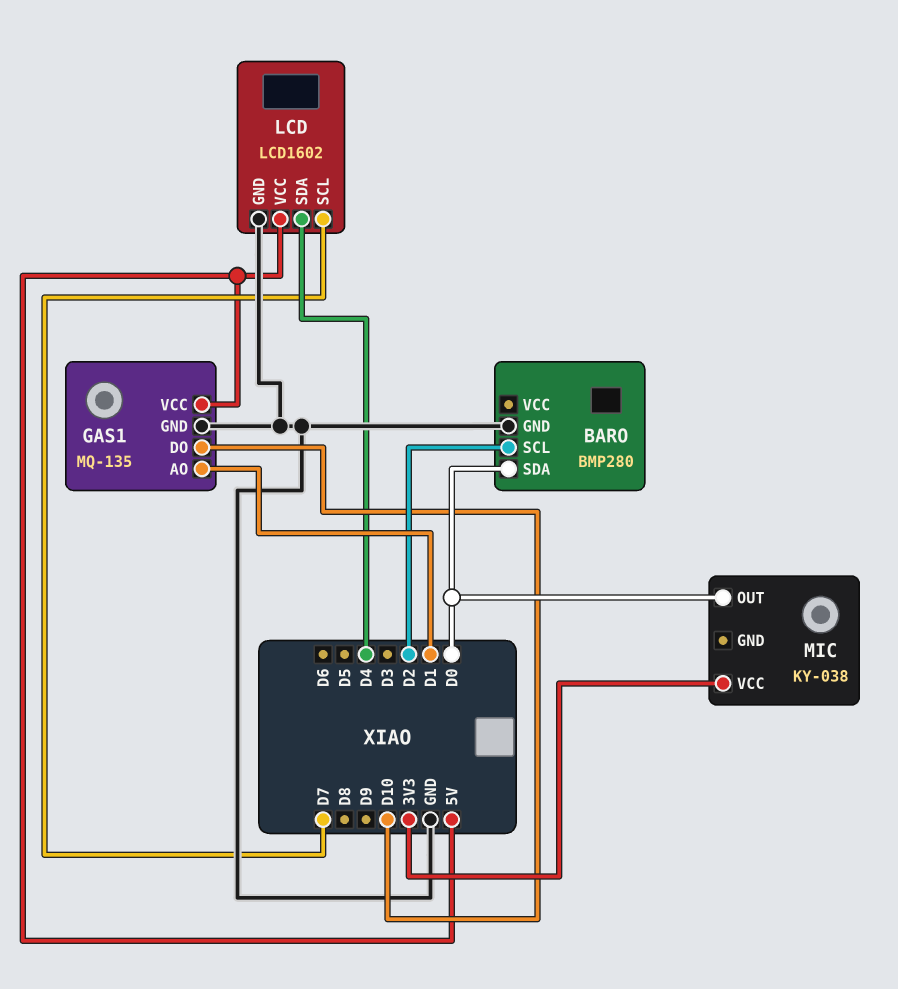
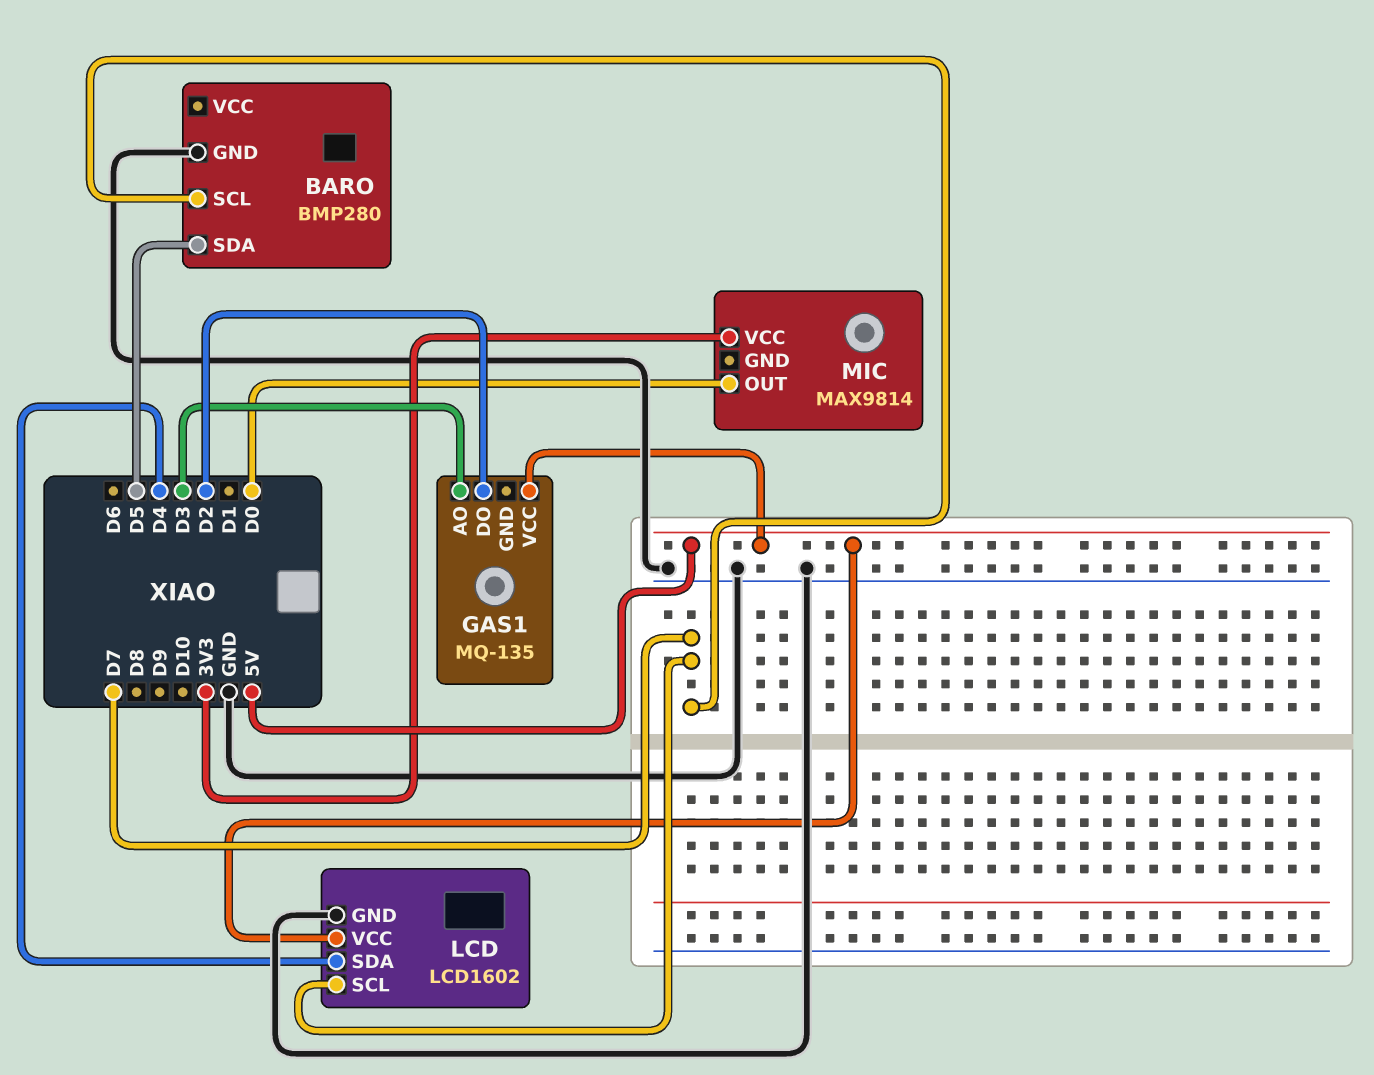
BARO pin SCL: D2 -> D7
BARO pin SDA: D0 -> D5
GAS1 pin AO: D1 -> D3
GAS1 pin DO: D10 -> D2
GAS1 pin GND: GND -> none
MIC: KY-038 -> MAX9814

